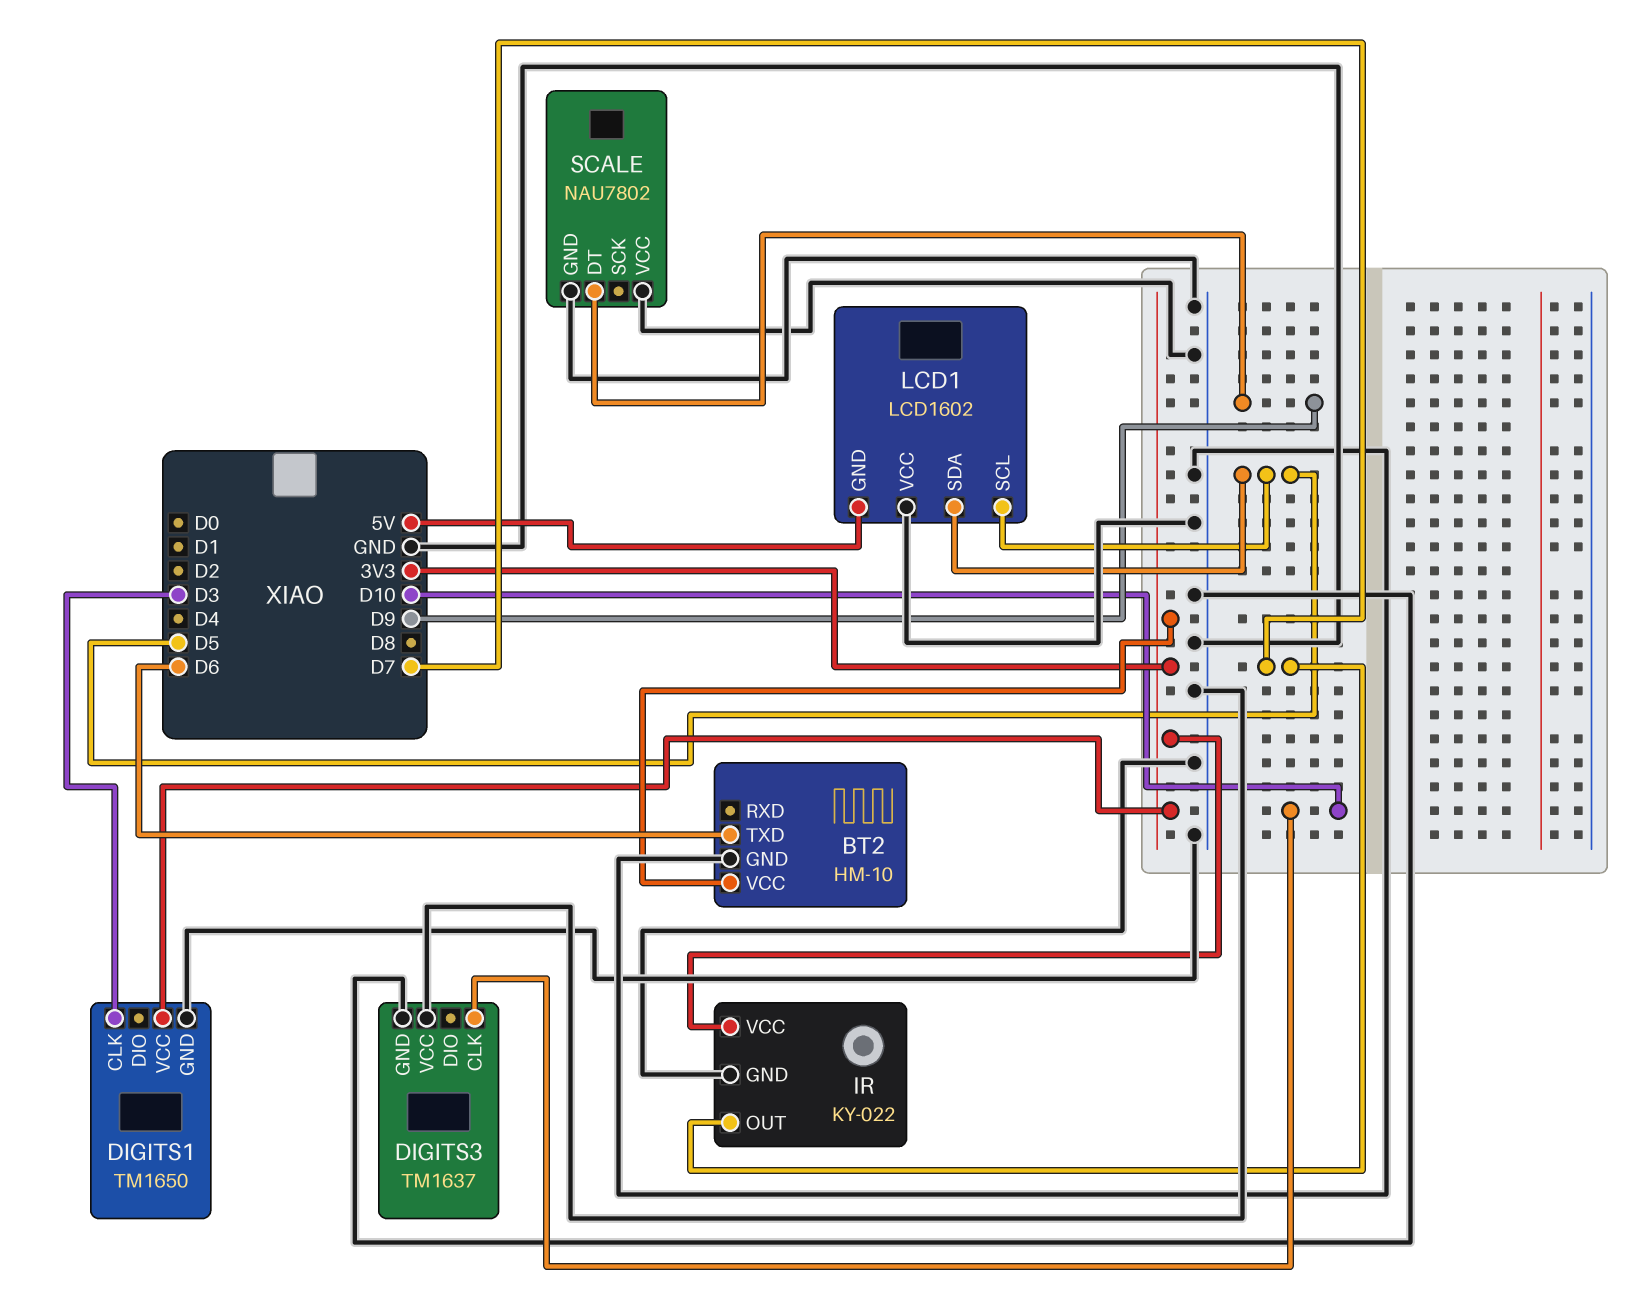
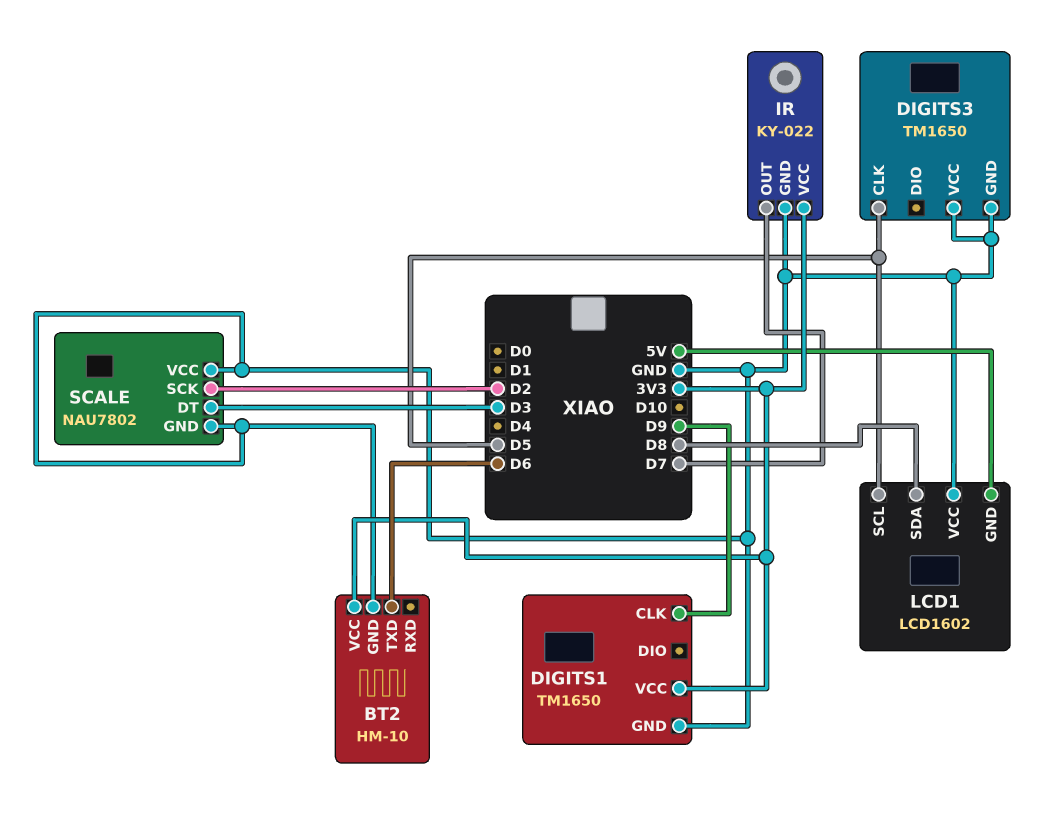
DIGITS1 pin CLK: D3 -> D9
DIGITS3: TM1637 -> TM1650
DIGITS3 pin CLK: D10 -> D5
LCD1 pin SDA: D5 -> D8
SCALE pin DT: D9 -> D3
SCALE pin SCK: none -> D2

